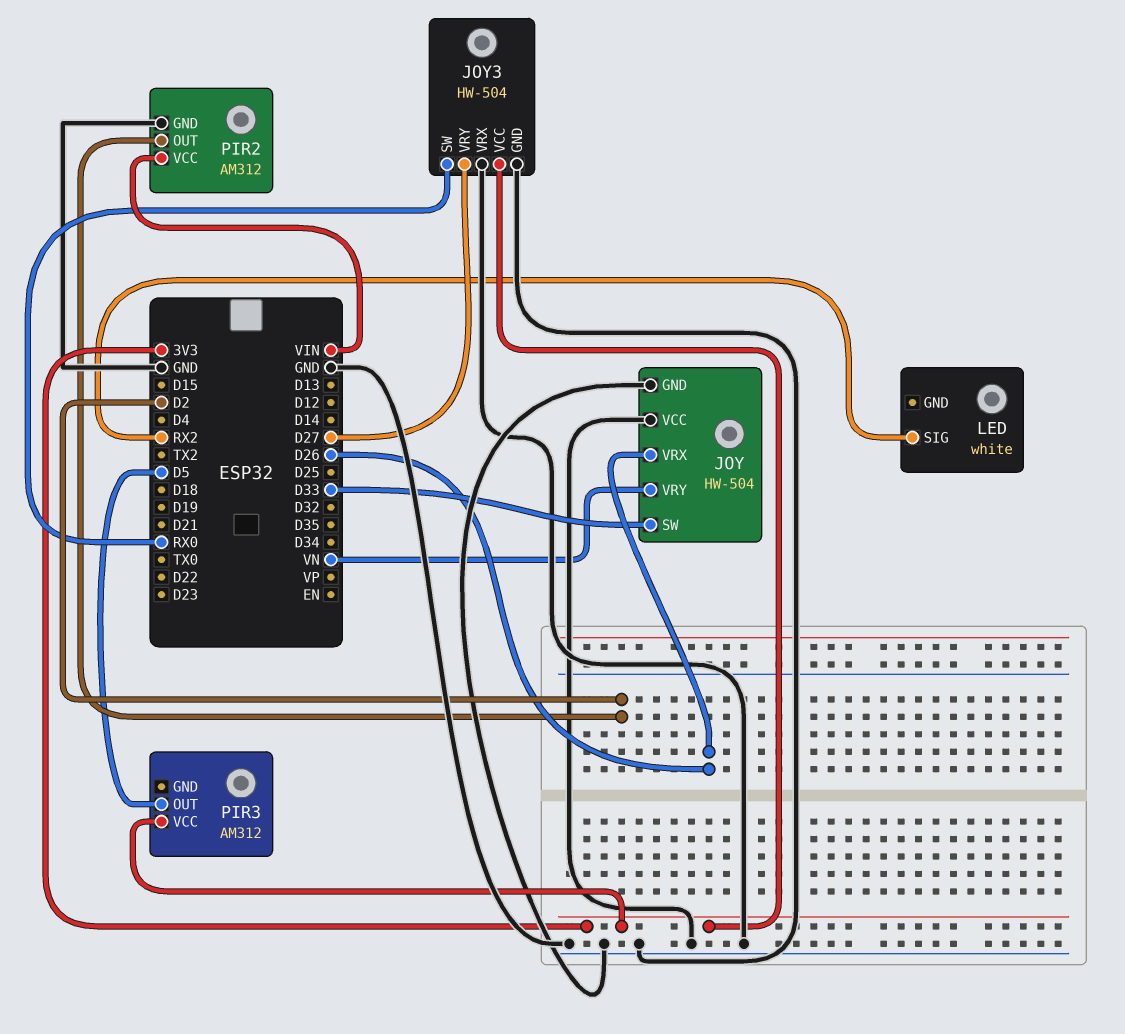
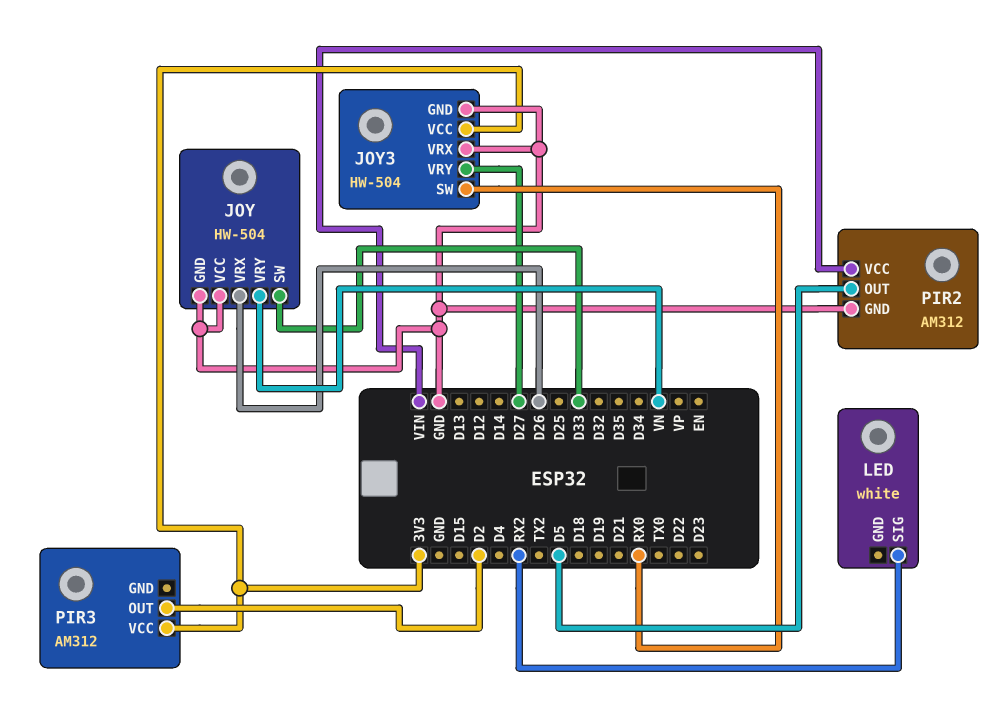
PIR2 pin OUT: D2 -> D5
PIR3 pin OUT: D5 -> D2

